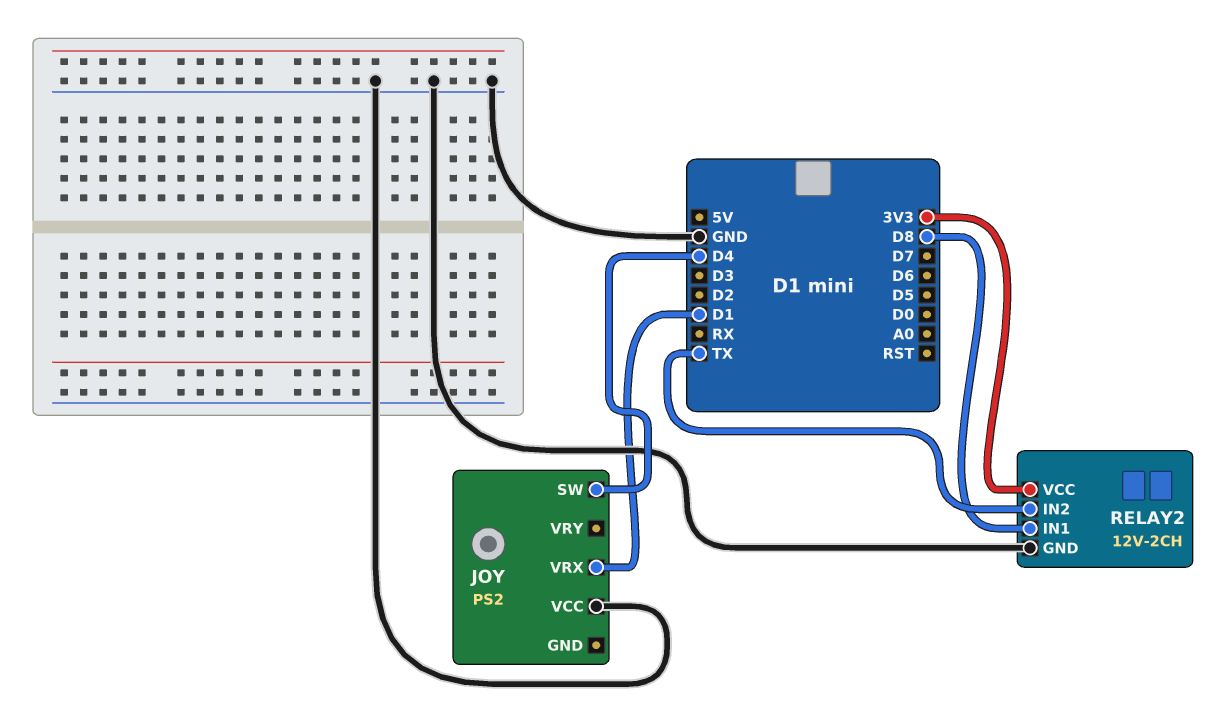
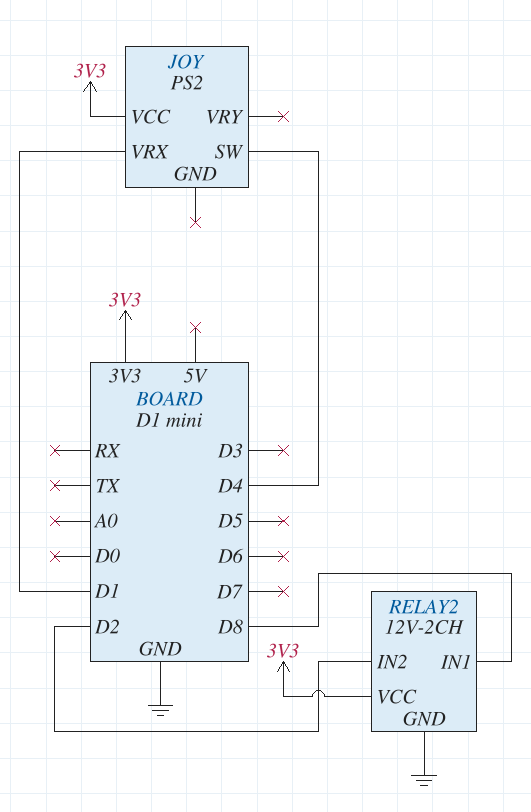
JOY pin VCC: GND -> 3V3
RELAY2 pin IN2: TX -> D2

